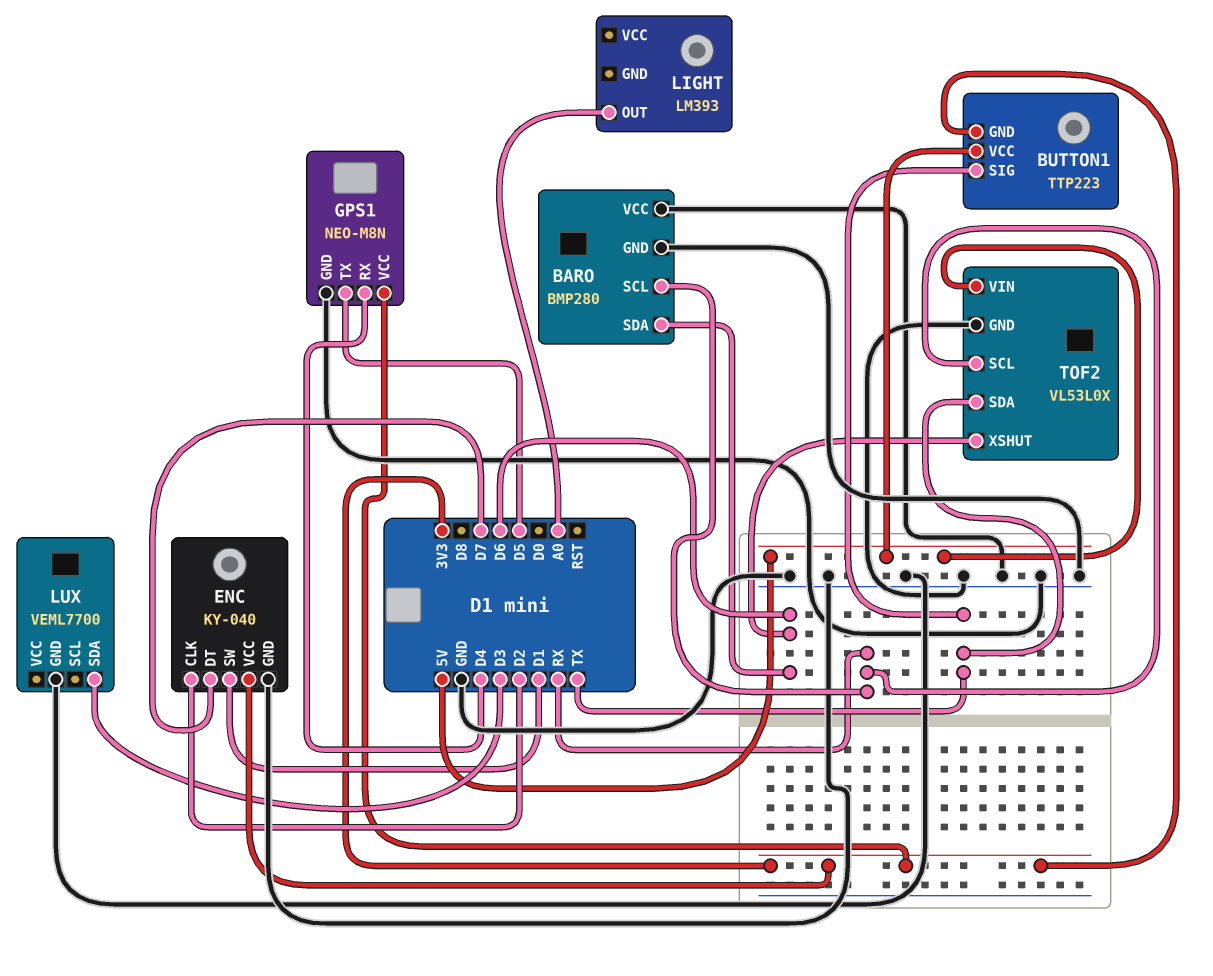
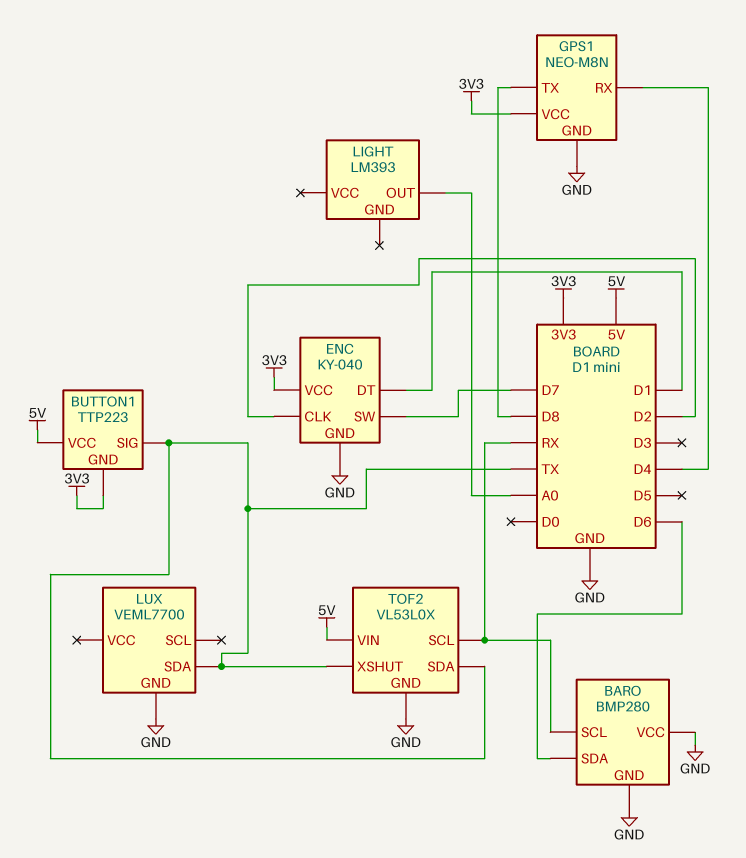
ENC pin DT: D7 -> D1
ENC pin SW: D1 -> D7
GPS1 pin TX: D5 -> D8
LUX pin SDA: D3 -> TX
TOF2 pin XSHUT: D6 -> TX

